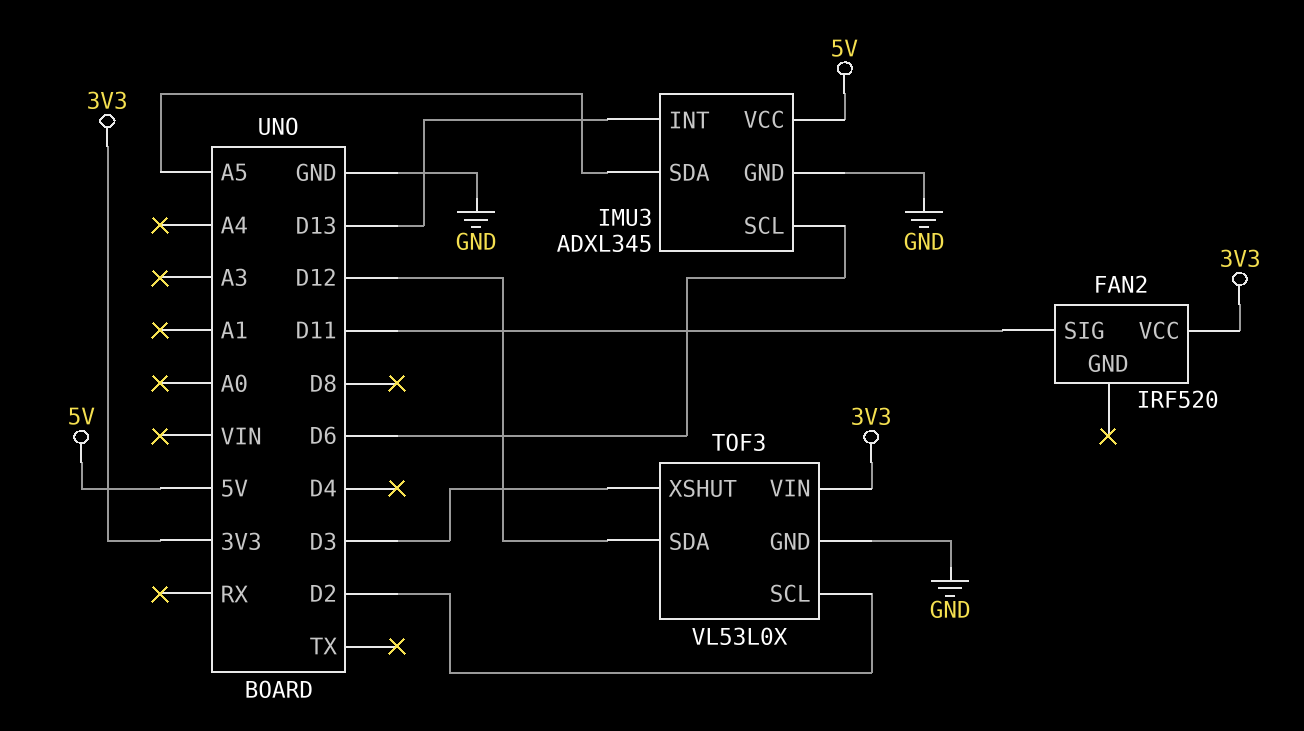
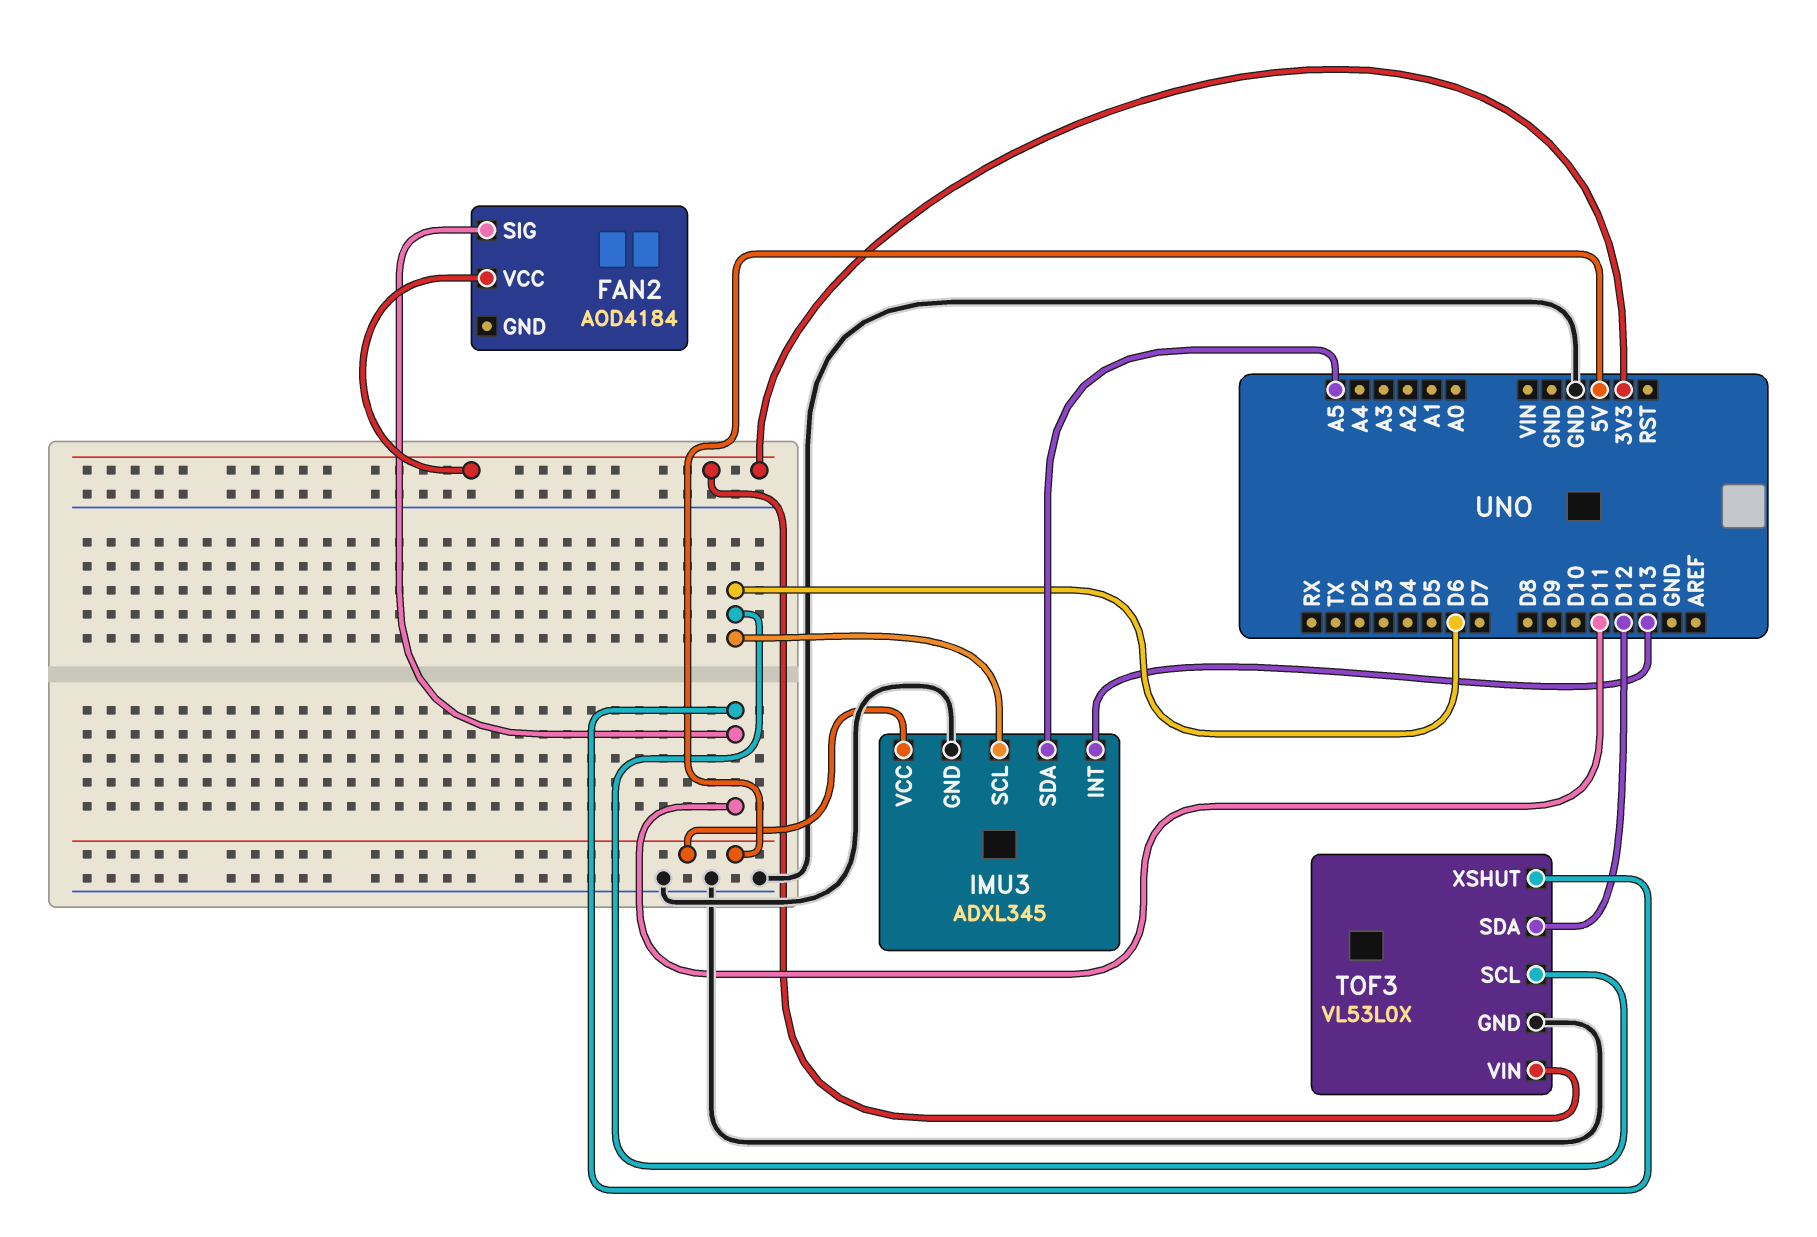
FAN2: IRF520 -> AOD4184
TOF3 pin SCL: D2 -> D6
TOF3 pin XSHUT: D3 -> D11

